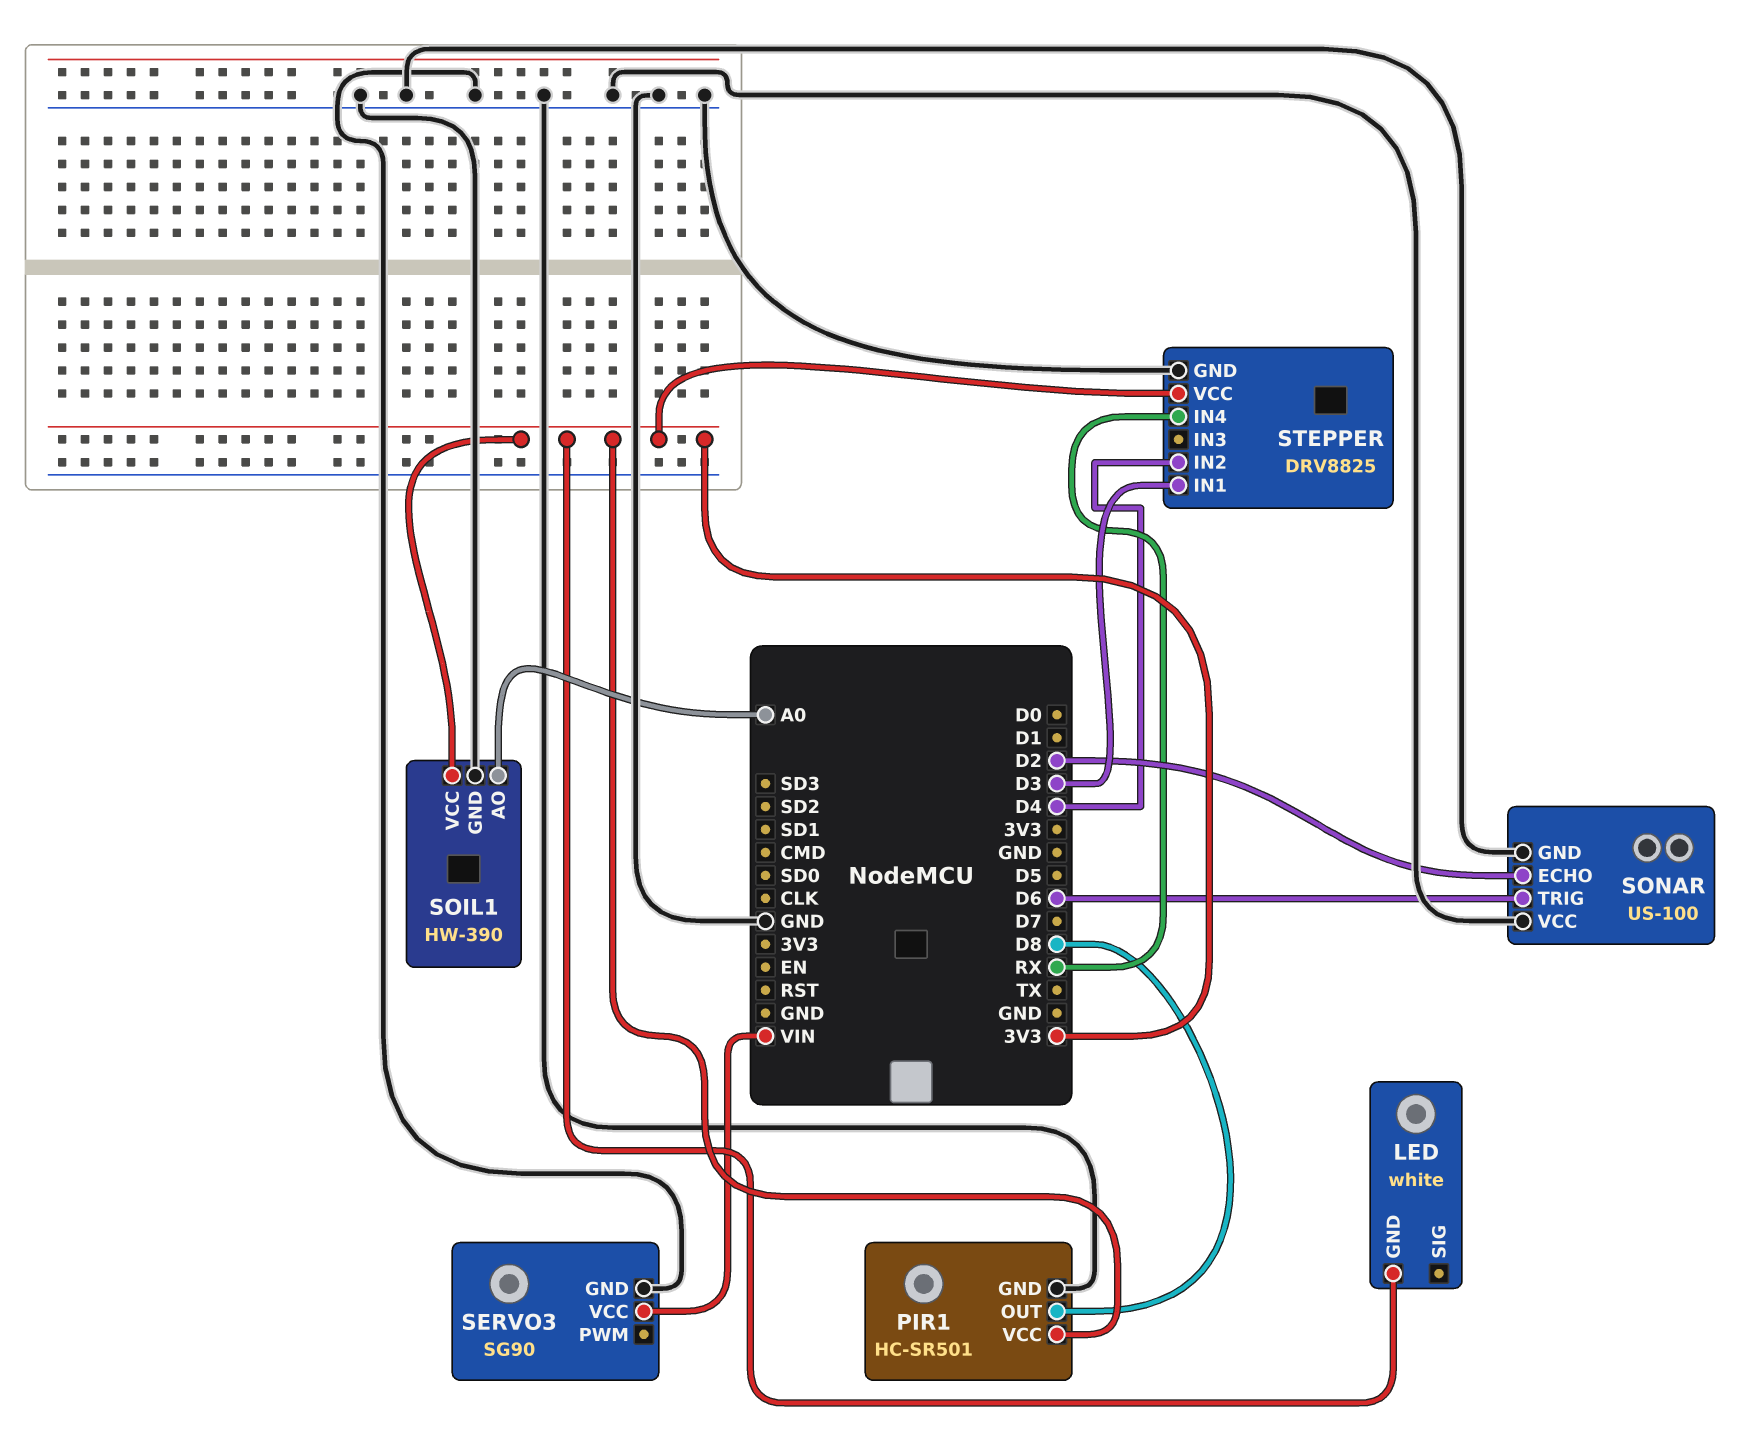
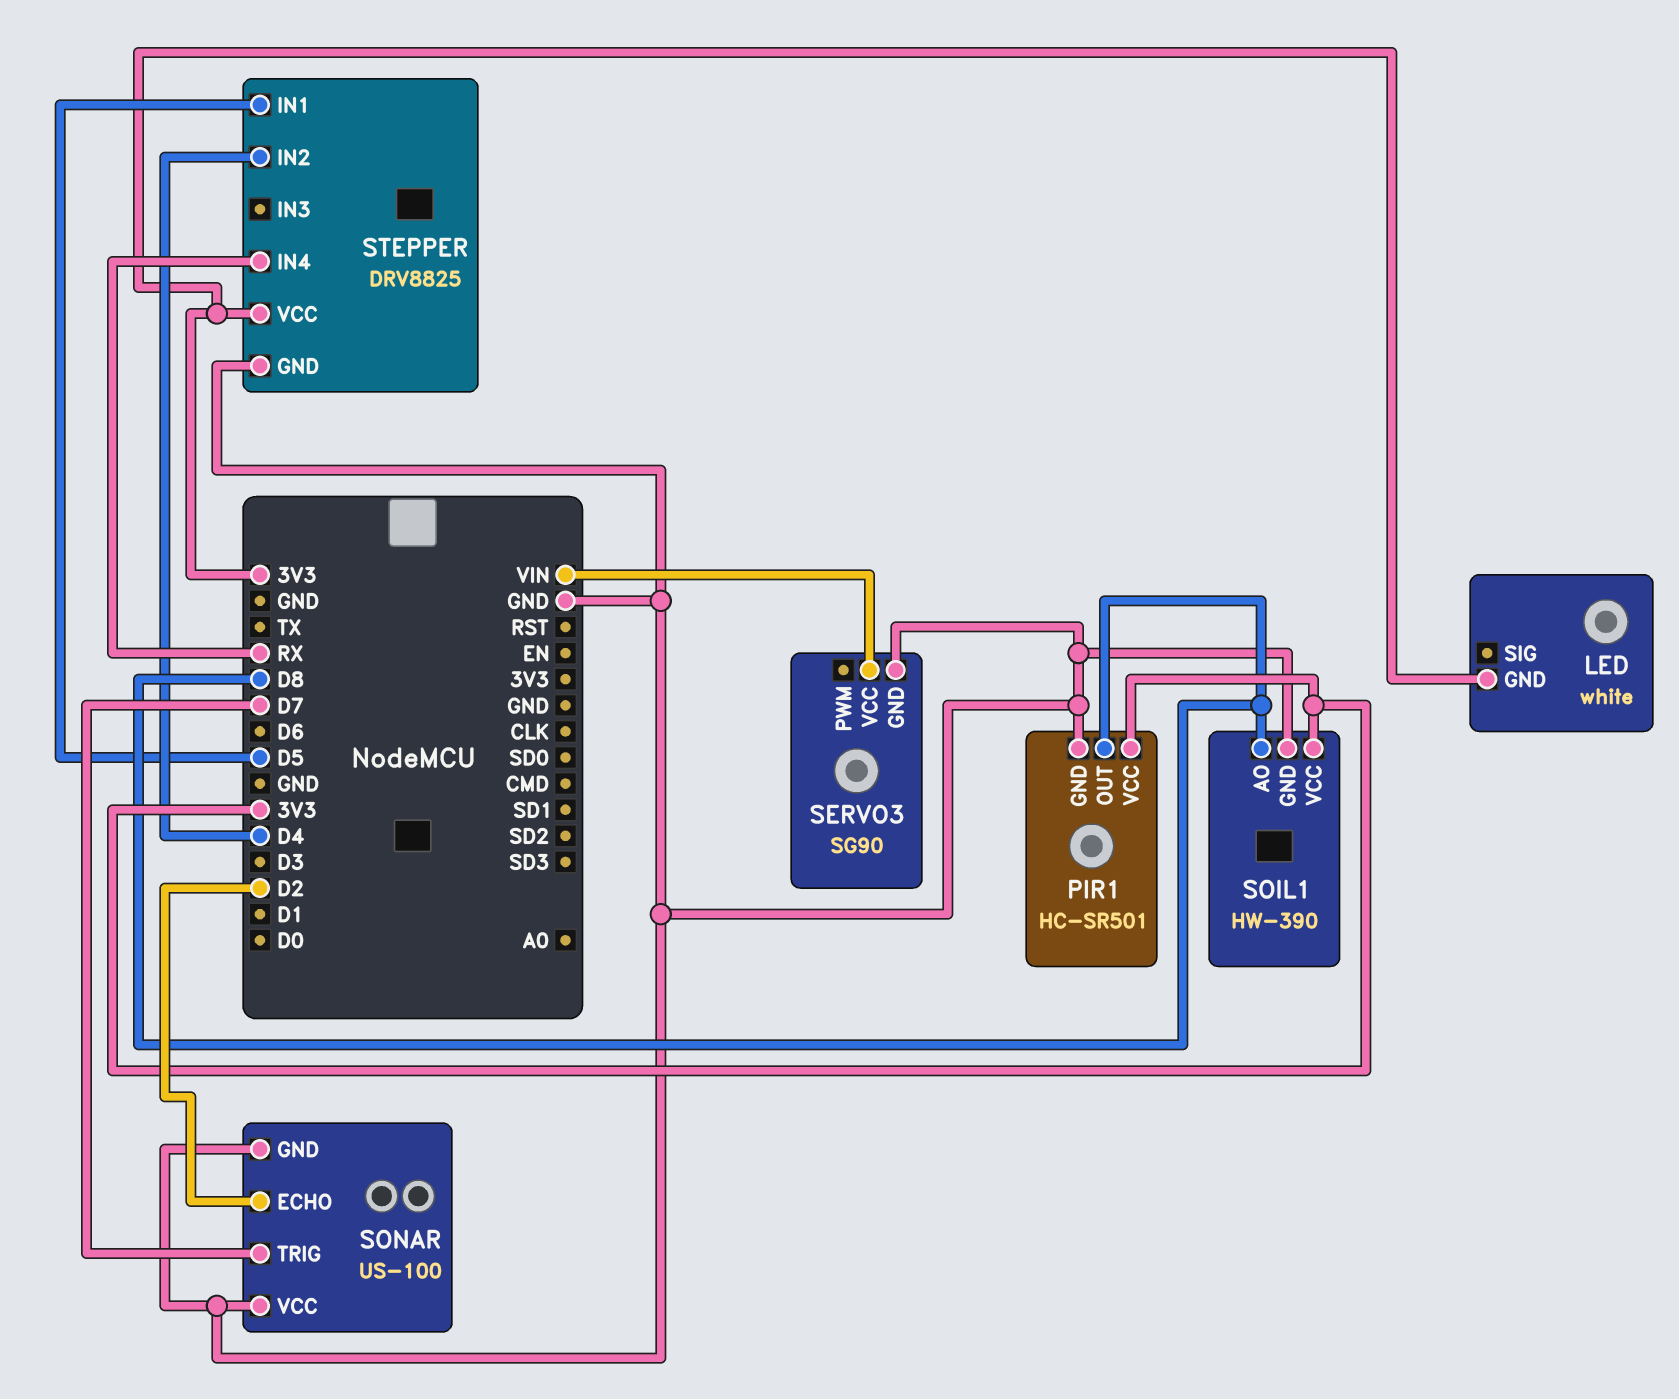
SOIL1 pin AO: A0 -> D8
SONAR pin TRIG: D6 -> D7
STEPPER pin IN1: D3 -> D5

